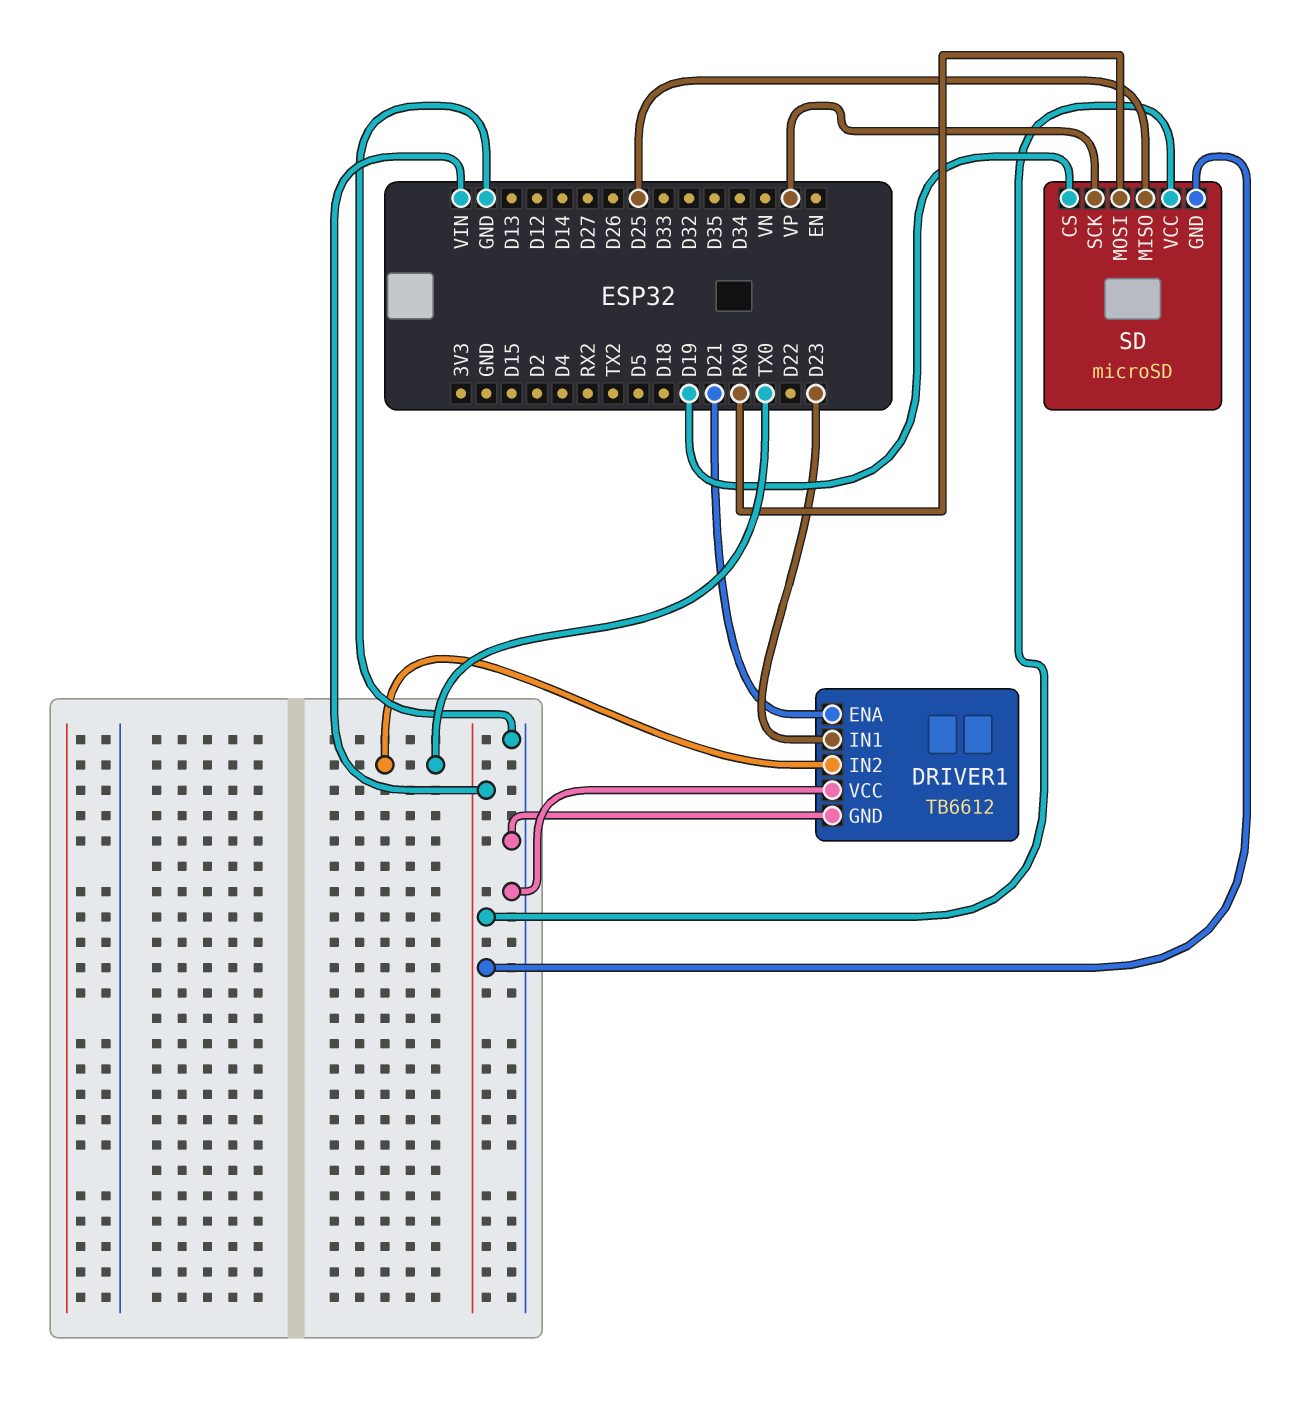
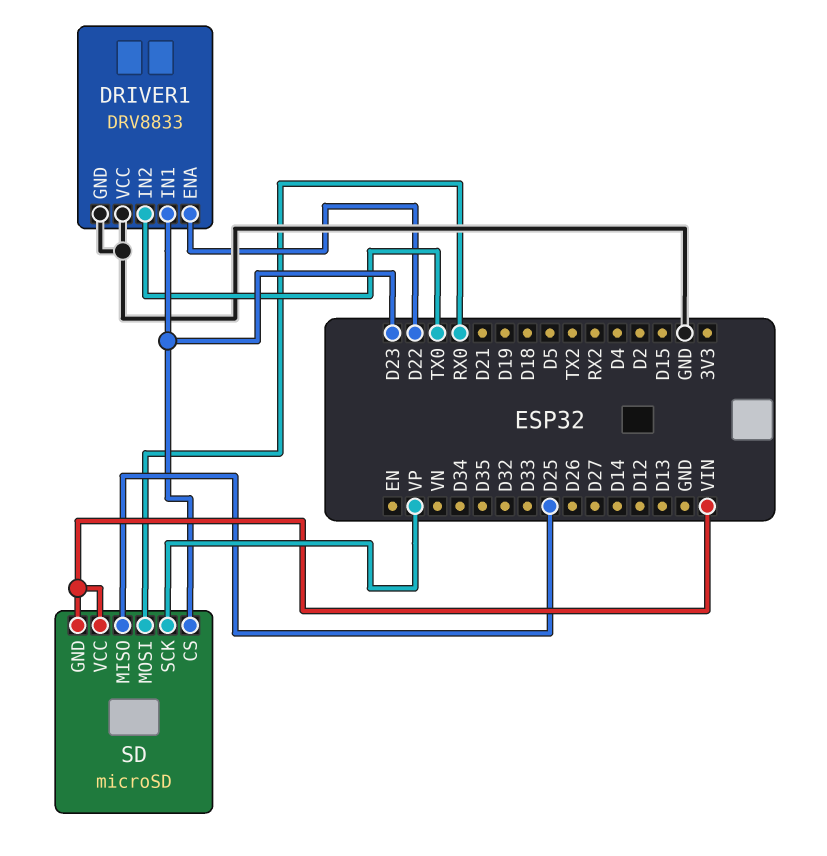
DRIVER1: TB6612 -> DRV8833
DRIVER1 pin ENA: D21 -> D22
SD pin CS: D19 -> D23

